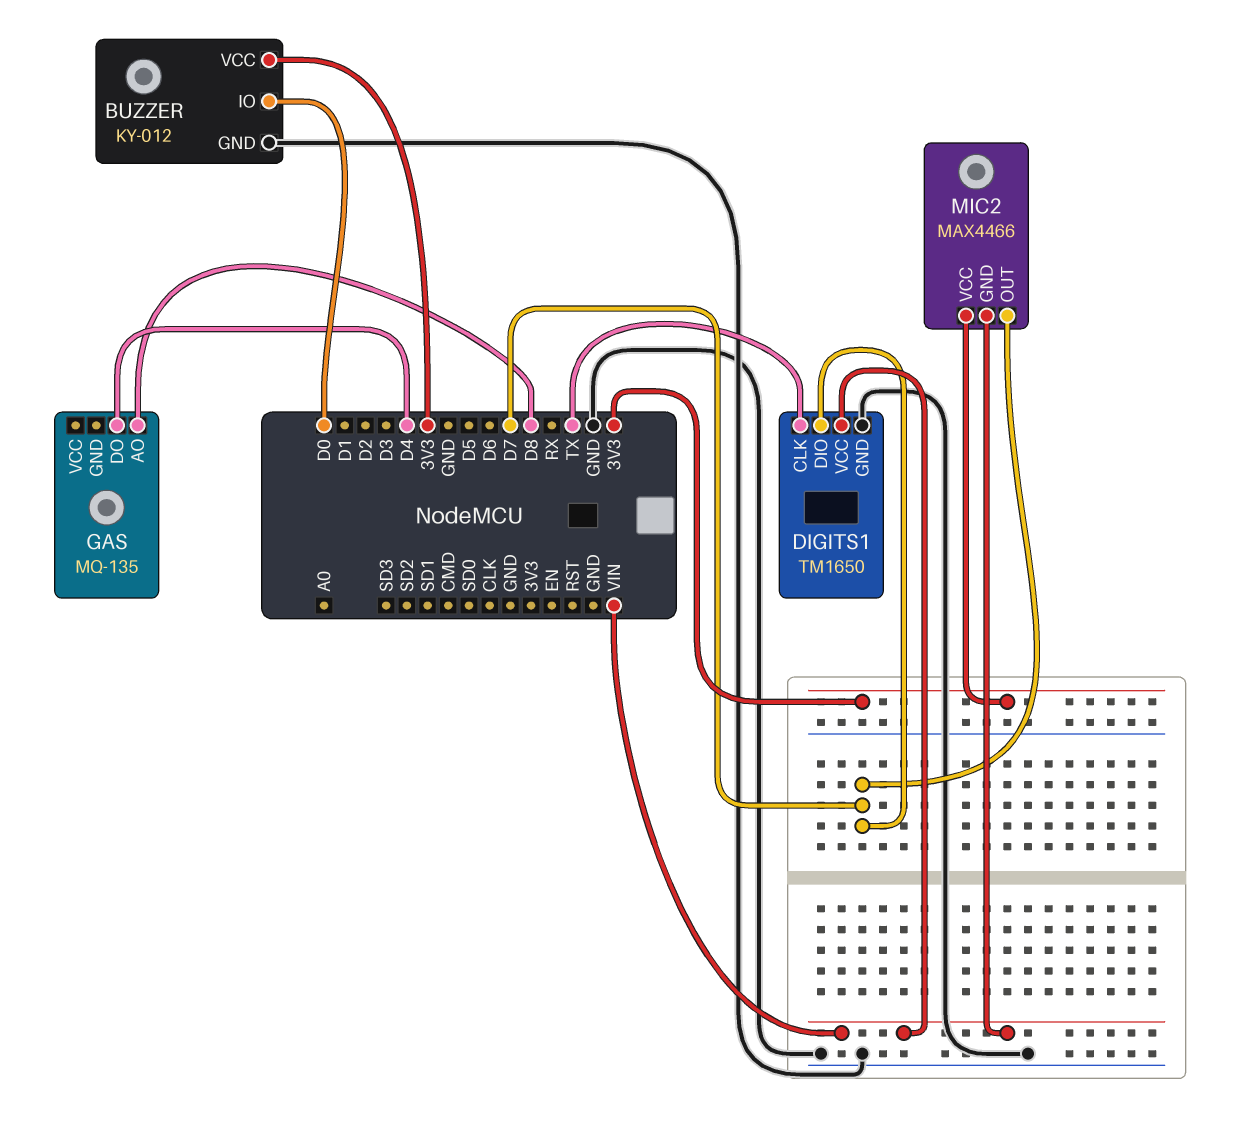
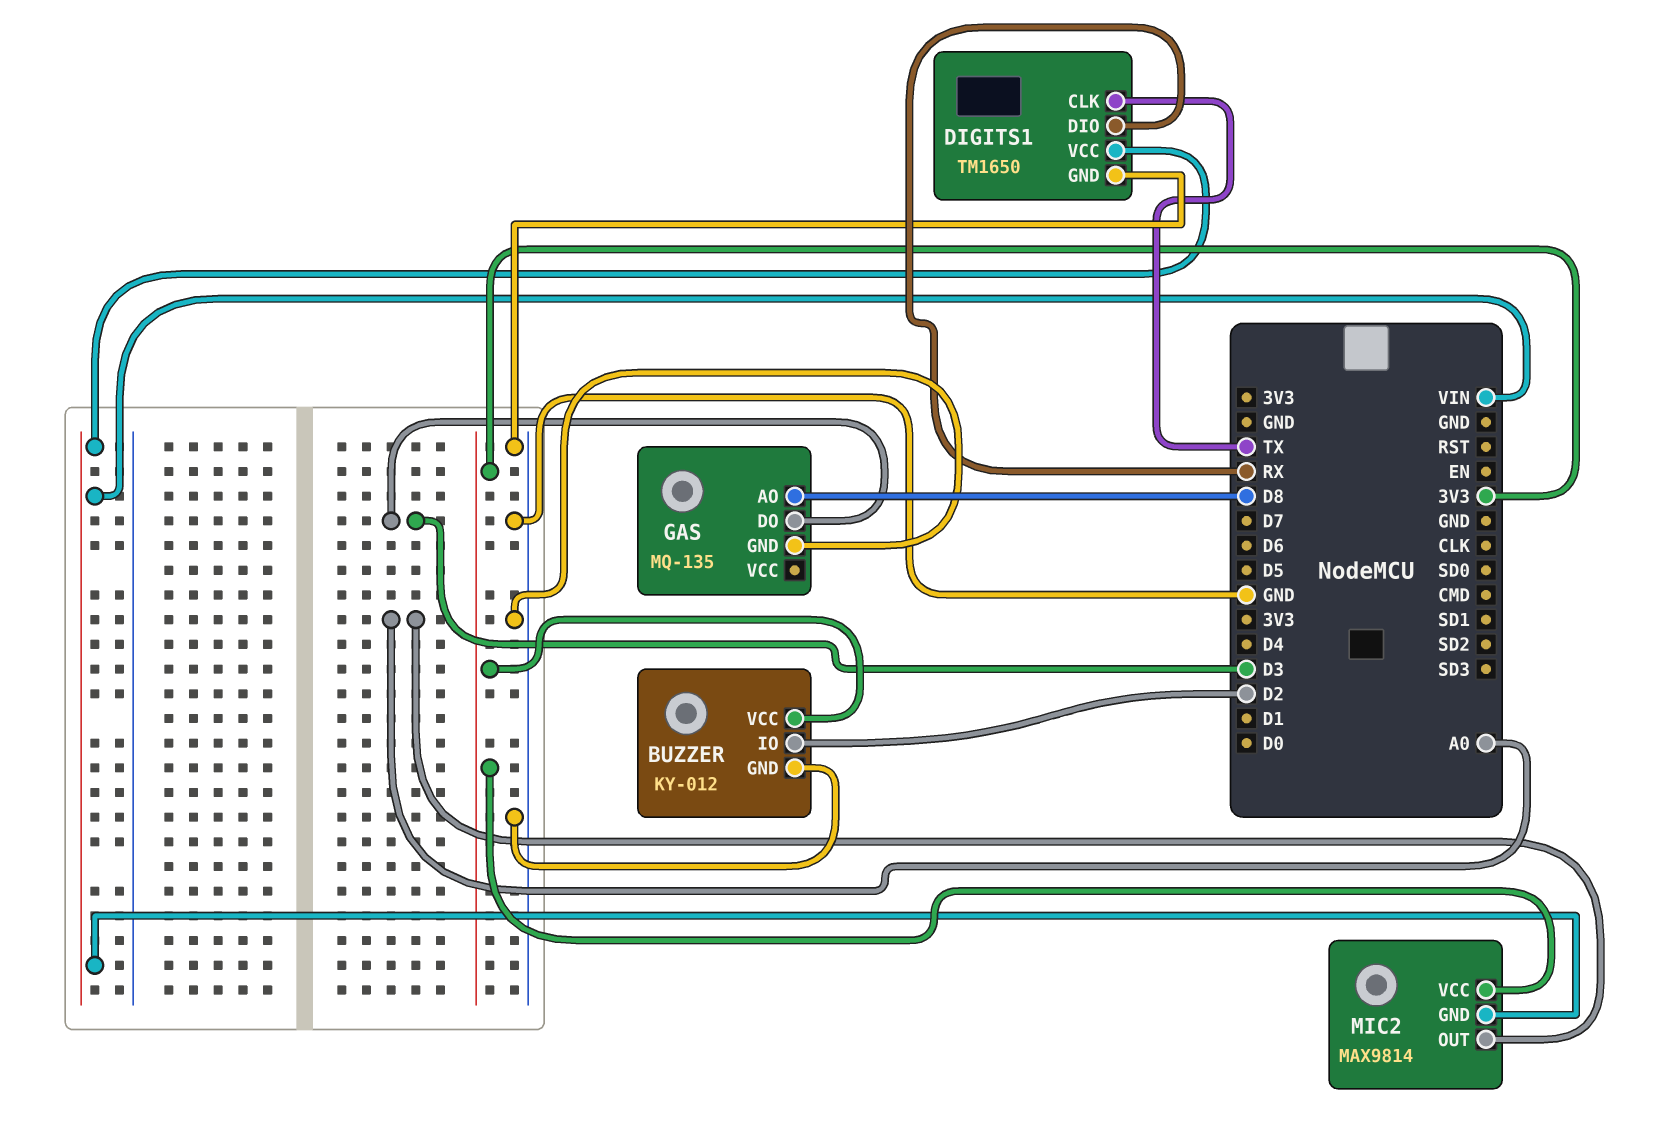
BUZZER pin IO: D0 -> D2
DIGITS1 pin DIO: D7 -> RX
GAS pin DO: D4 -> D3
GAS pin GND: none -> GND
MIC2: MAX4466 -> MAX9814
MIC2 pin OUT: D7 -> A0

